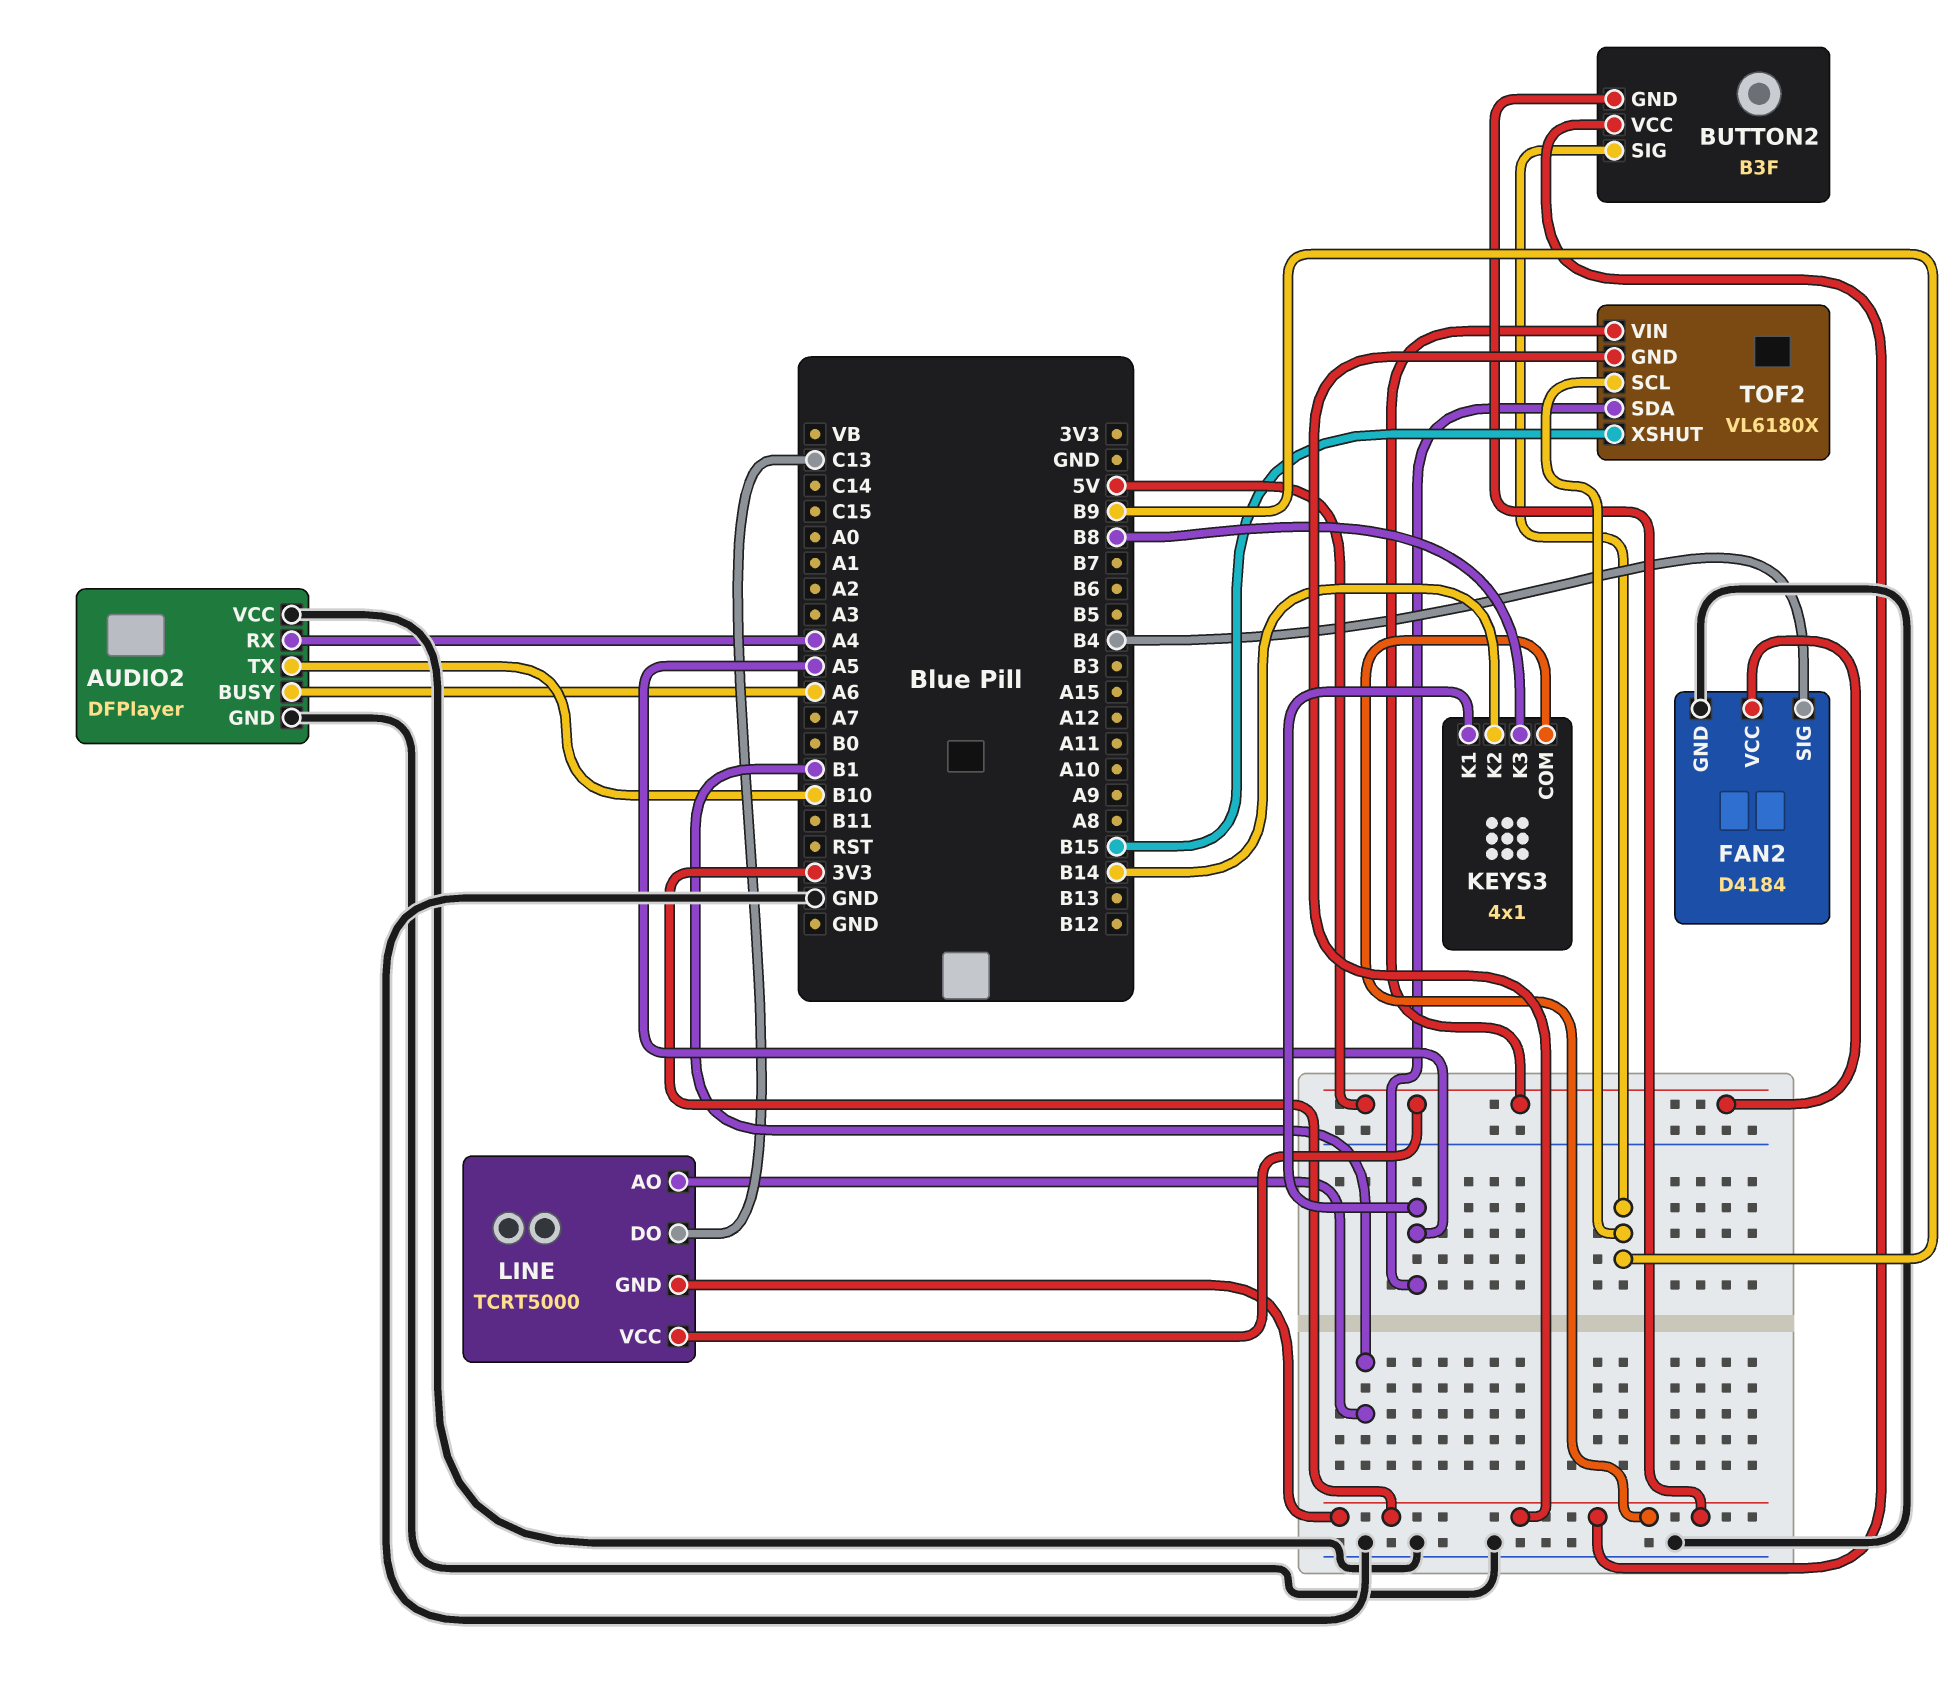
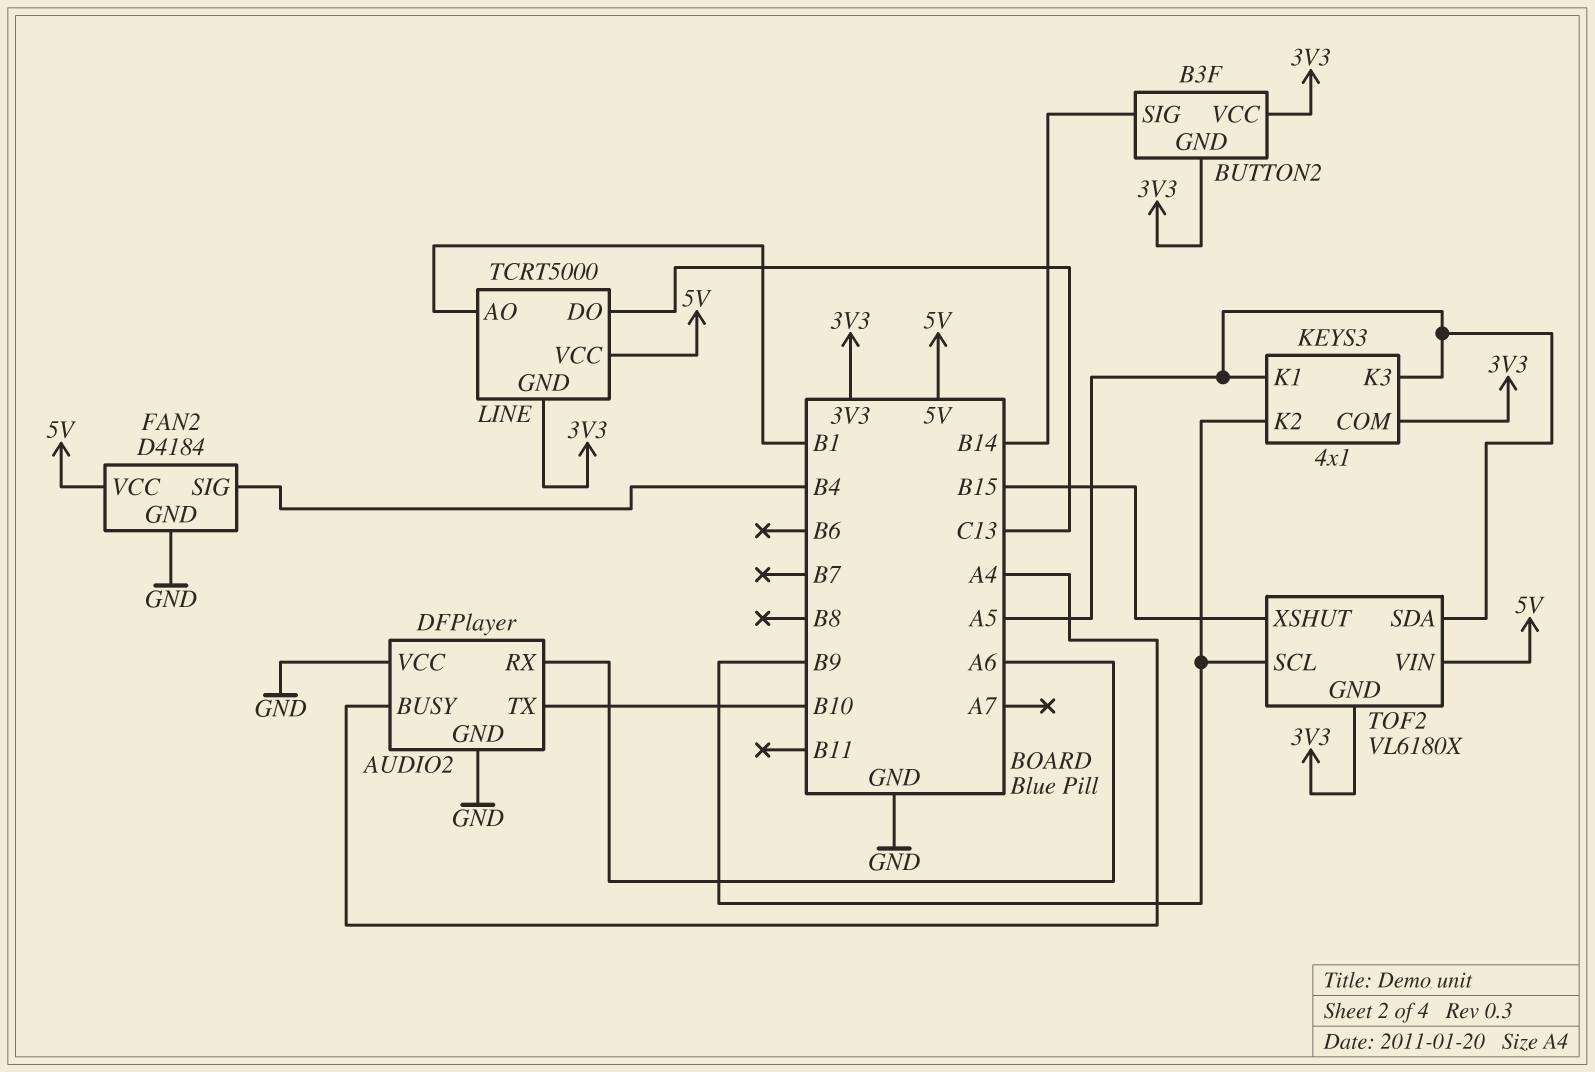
AUDIO2 pin BUSY: A6 -> A4
AUDIO2 pin RX: A4 -> A6
BUTTON2 pin SIG: B9 -> B14
KEYS3 pin K2: B14 -> B9
KEYS3 pin K3: B8 -> A5

